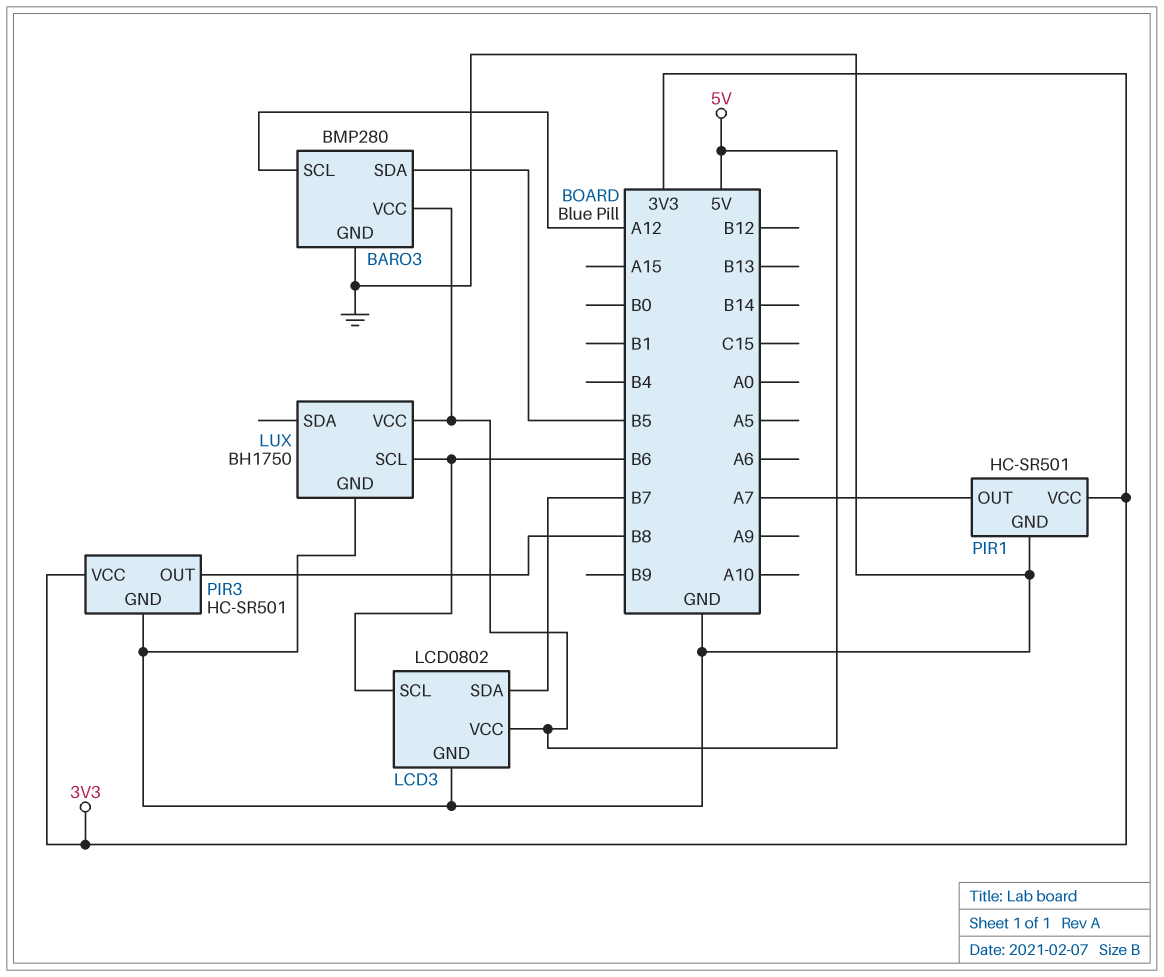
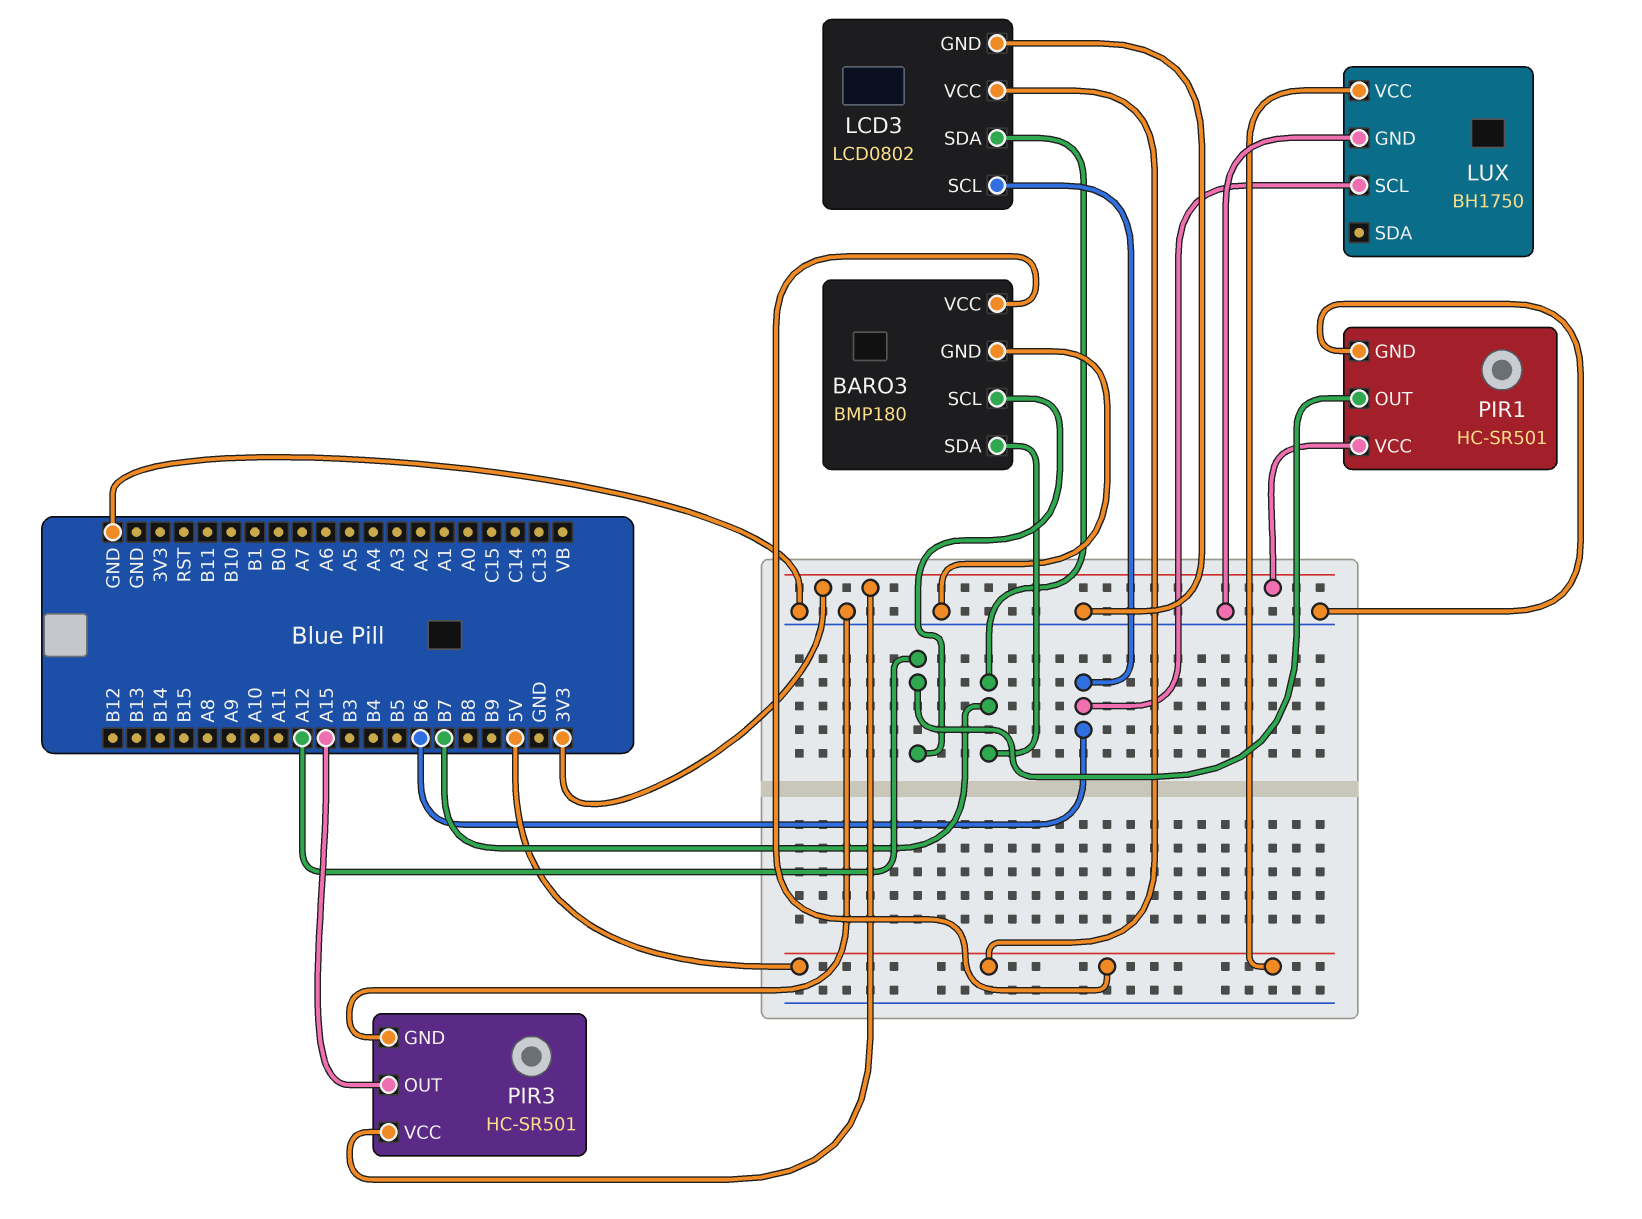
BARO3: BMP280 -> BMP180
BARO3 pin SDA: B5 -> B7
PIR1 pin OUT: A7 -> A12
PIR3 pin OUT: B8 -> A15

